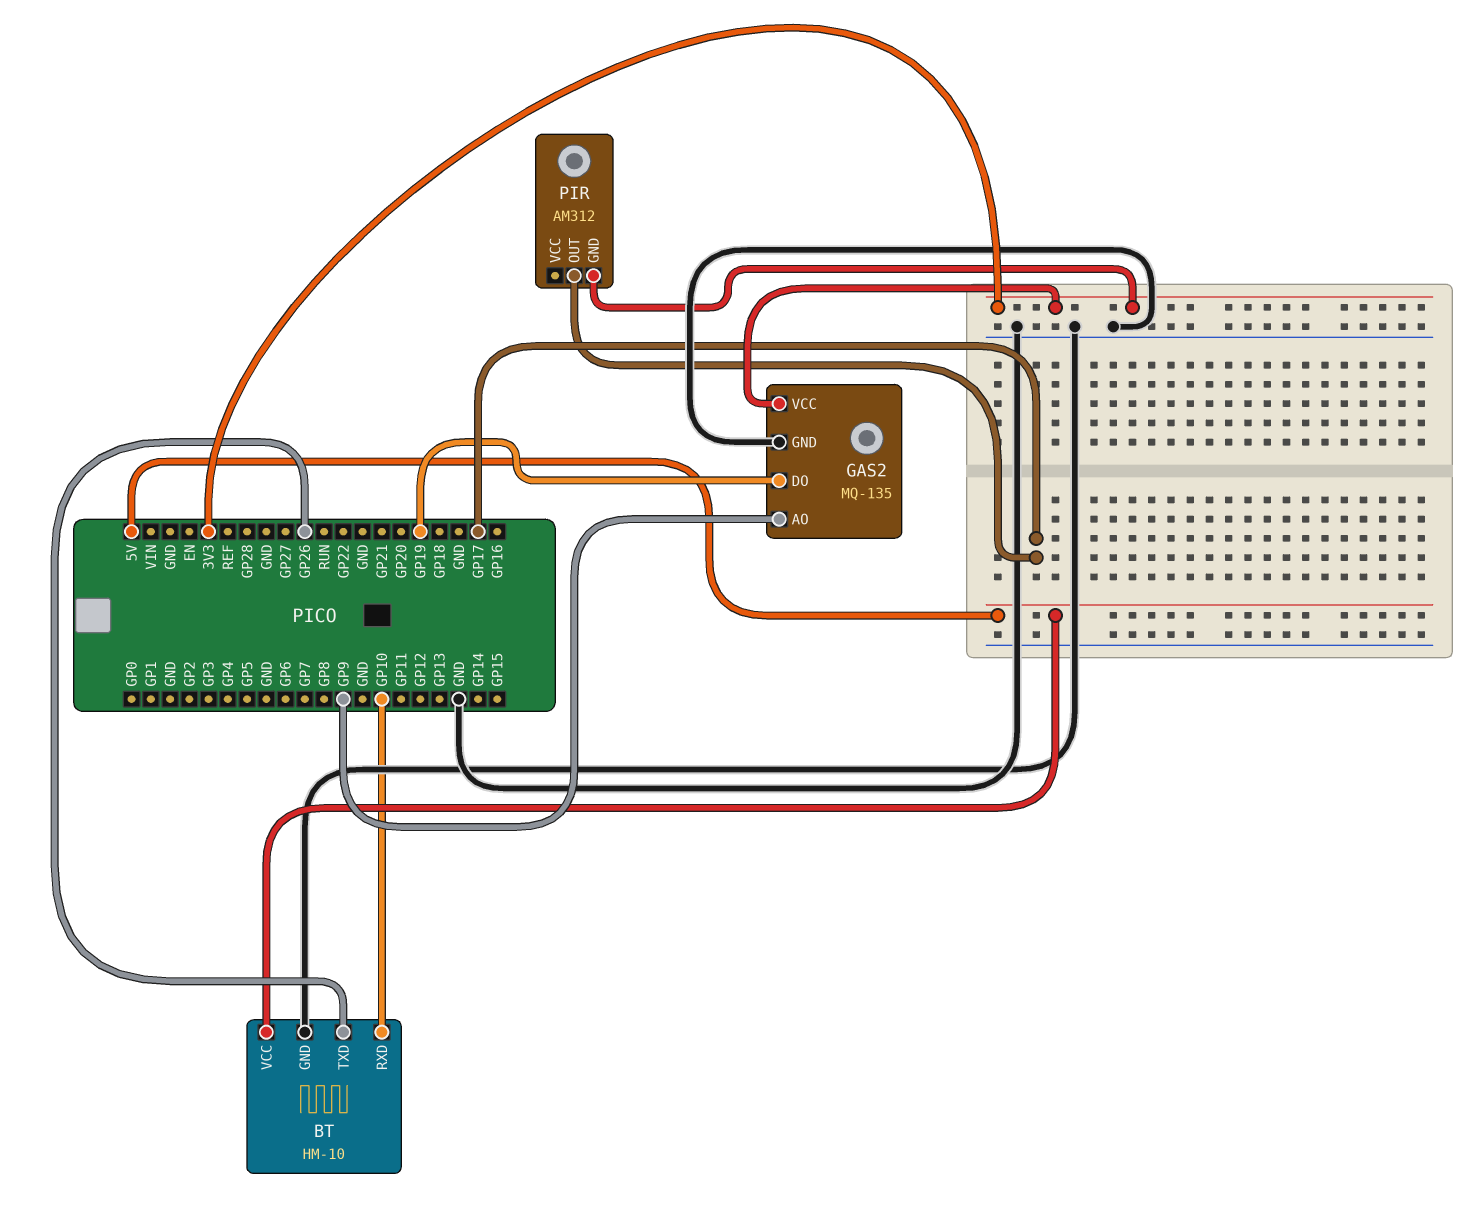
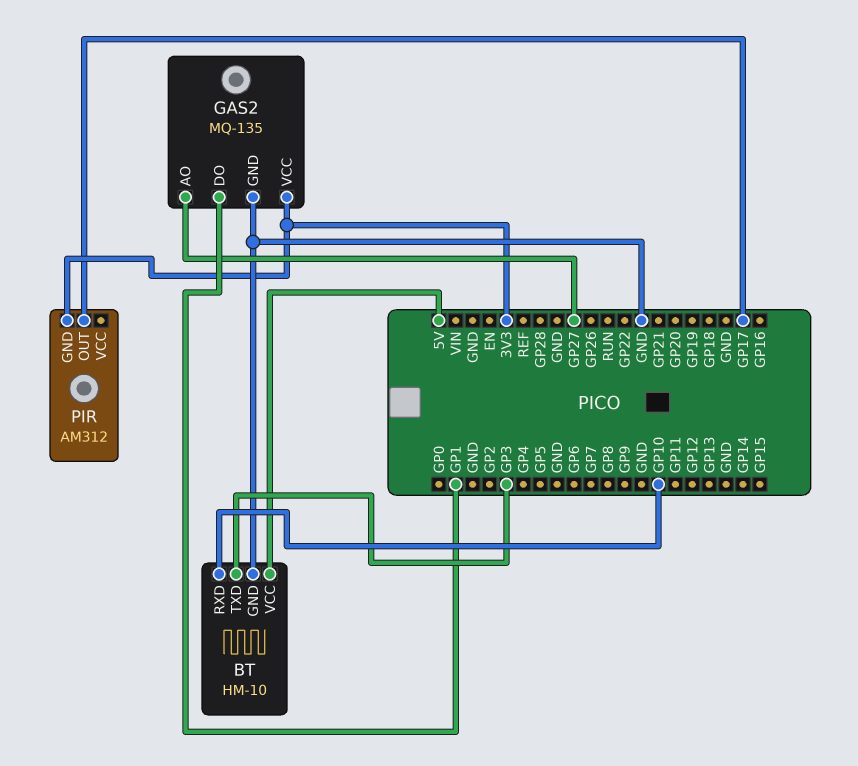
BT pin TXD: GP26 -> GP3
GAS2 pin AO: GP9 -> GP27
GAS2 pin DO: GP19 -> GP1

